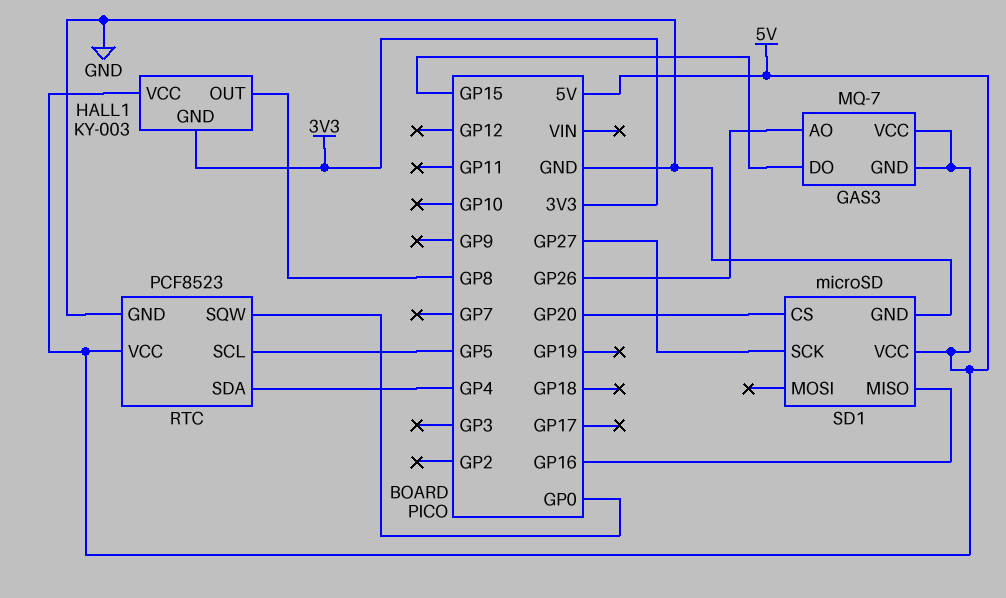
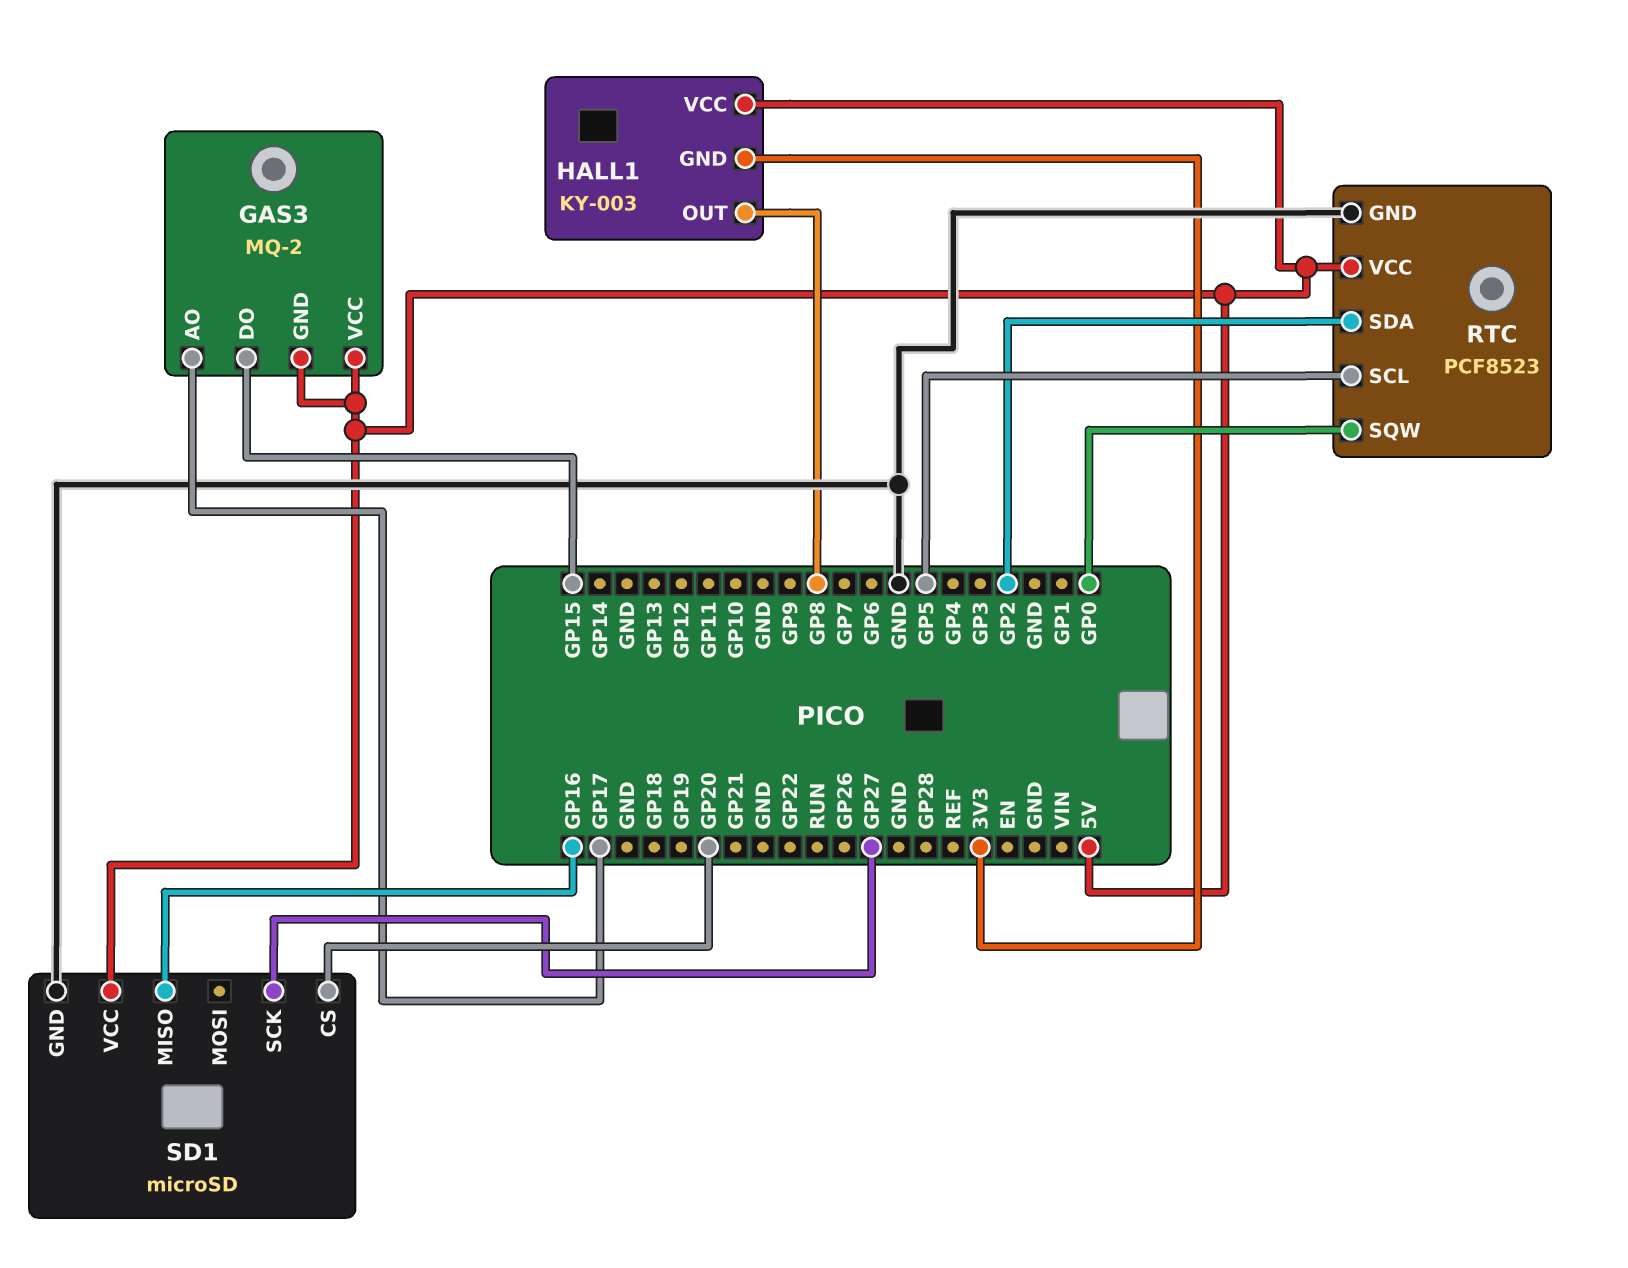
GAS3: MQ-7 -> MQ-2
GAS3 pin AO: GP26 -> GP17
RTC pin SDA: GP4 -> GP2

